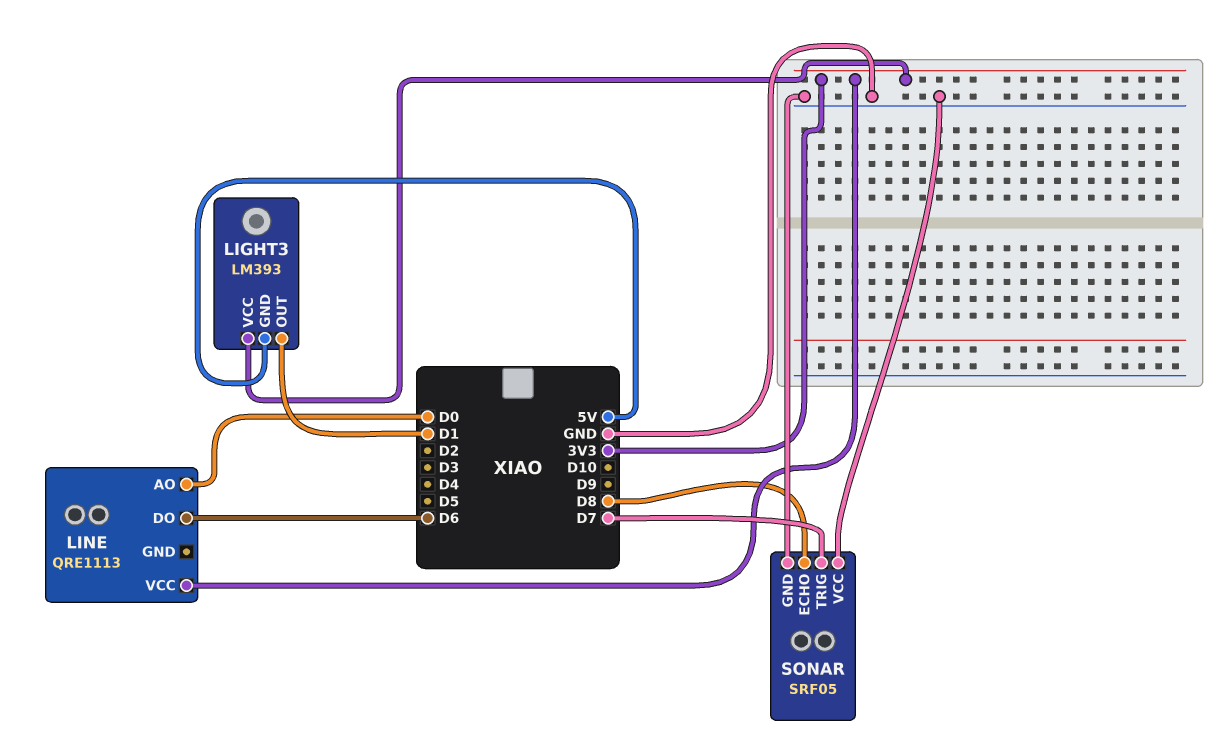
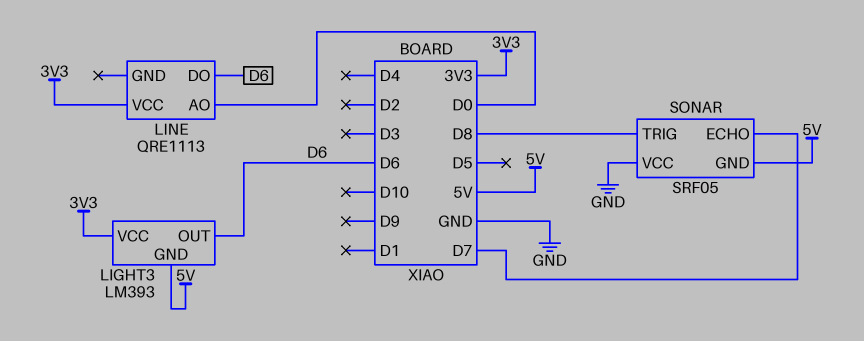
LIGHT3 pin OUT: D1 -> D6
SONAR pin ECHO: D8 -> D7
SONAR pin GND: GND -> 5V
SONAR pin TRIG: D7 -> D8

